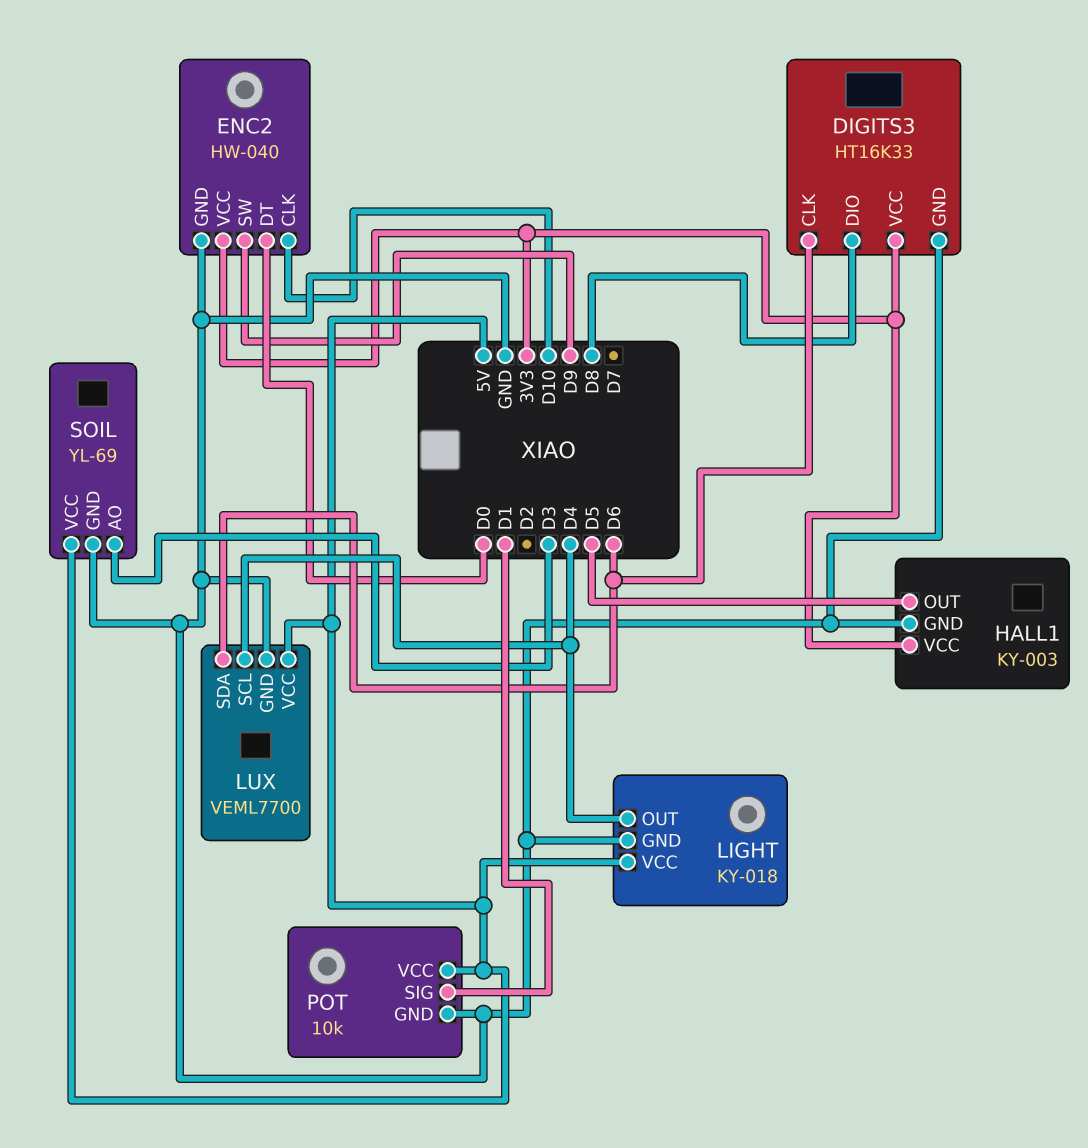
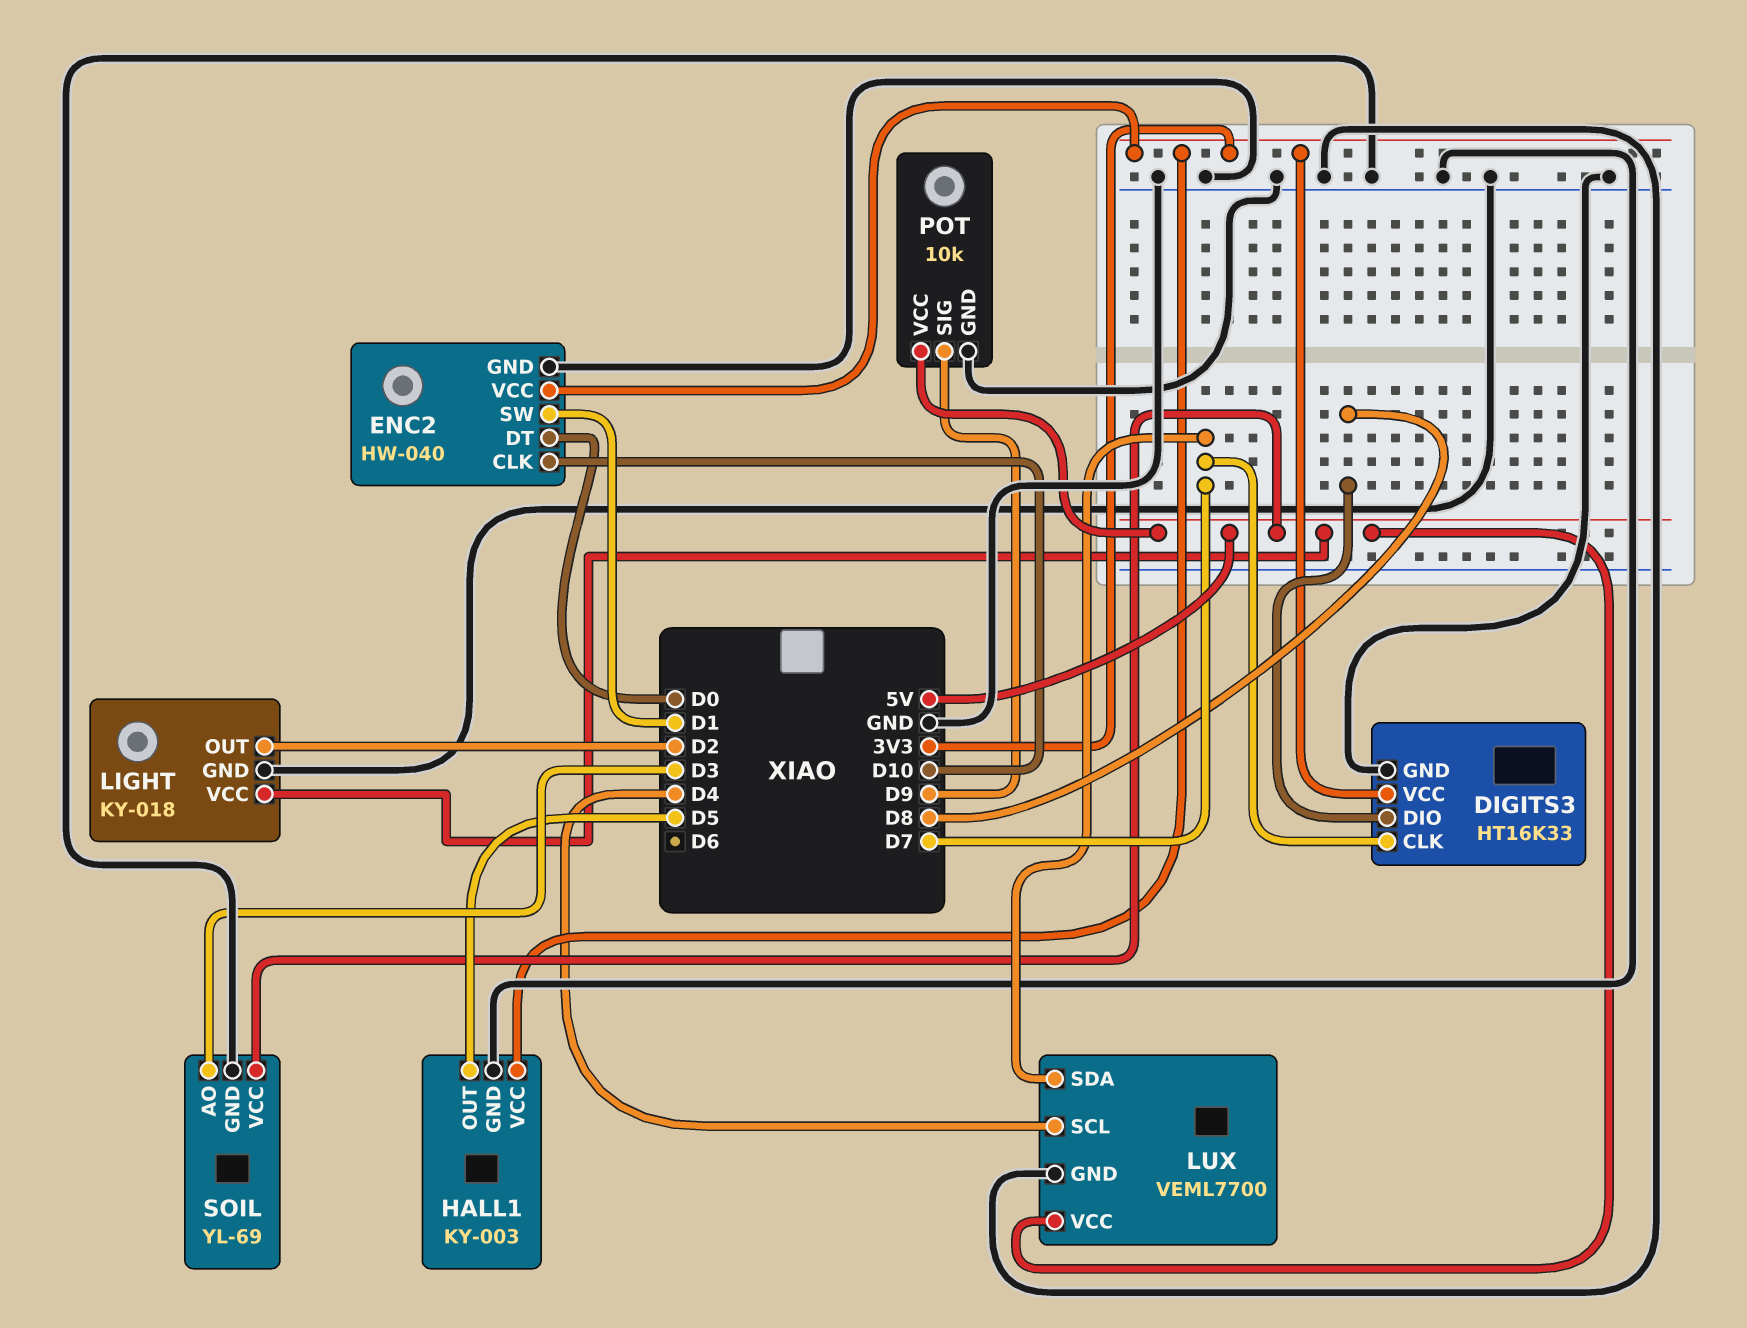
DIGITS3 pin CLK: D6 -> D7
ENC2 pin SW: D9 -> D1
LIGHT pin OUT: D4 -> D2
LUX pin SDA: D6 -> D7
POT pin SIG: D1 -> D9

